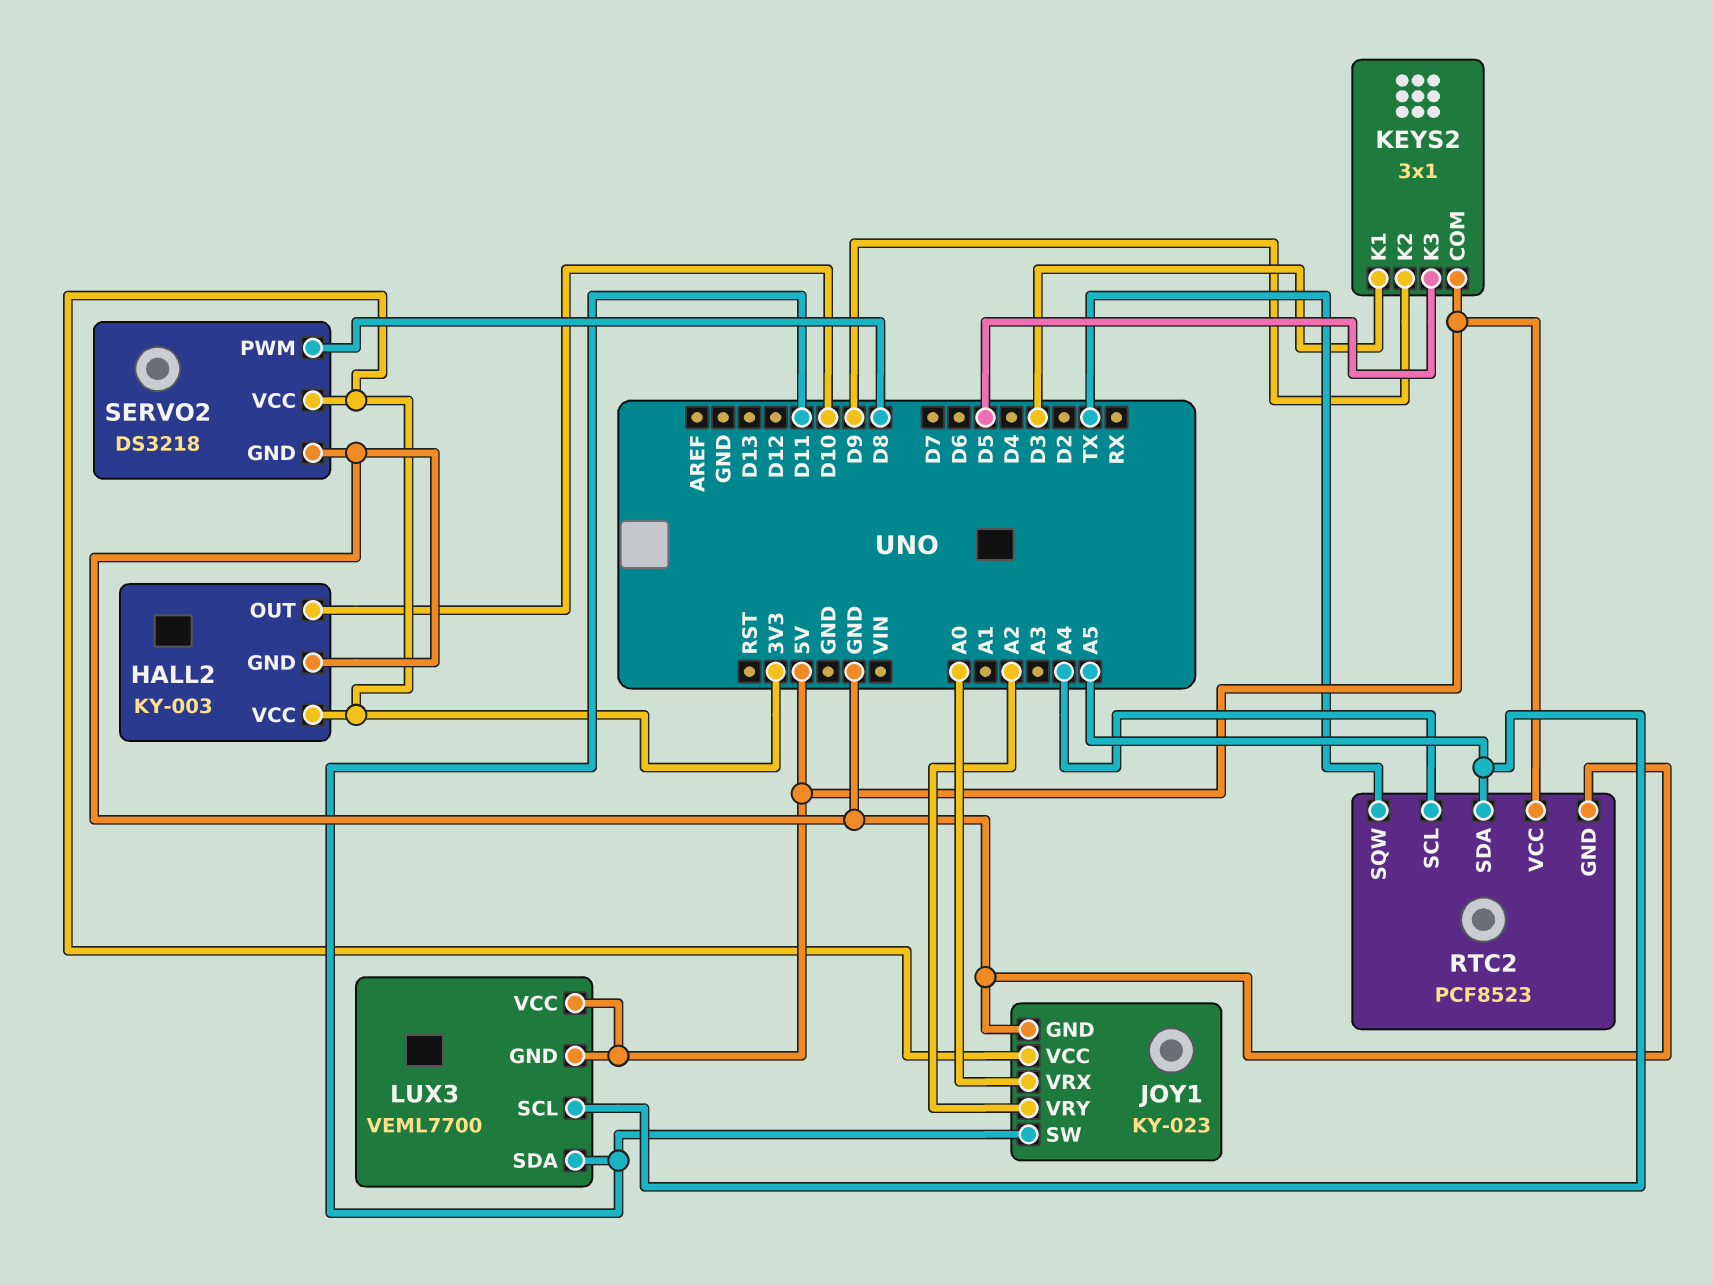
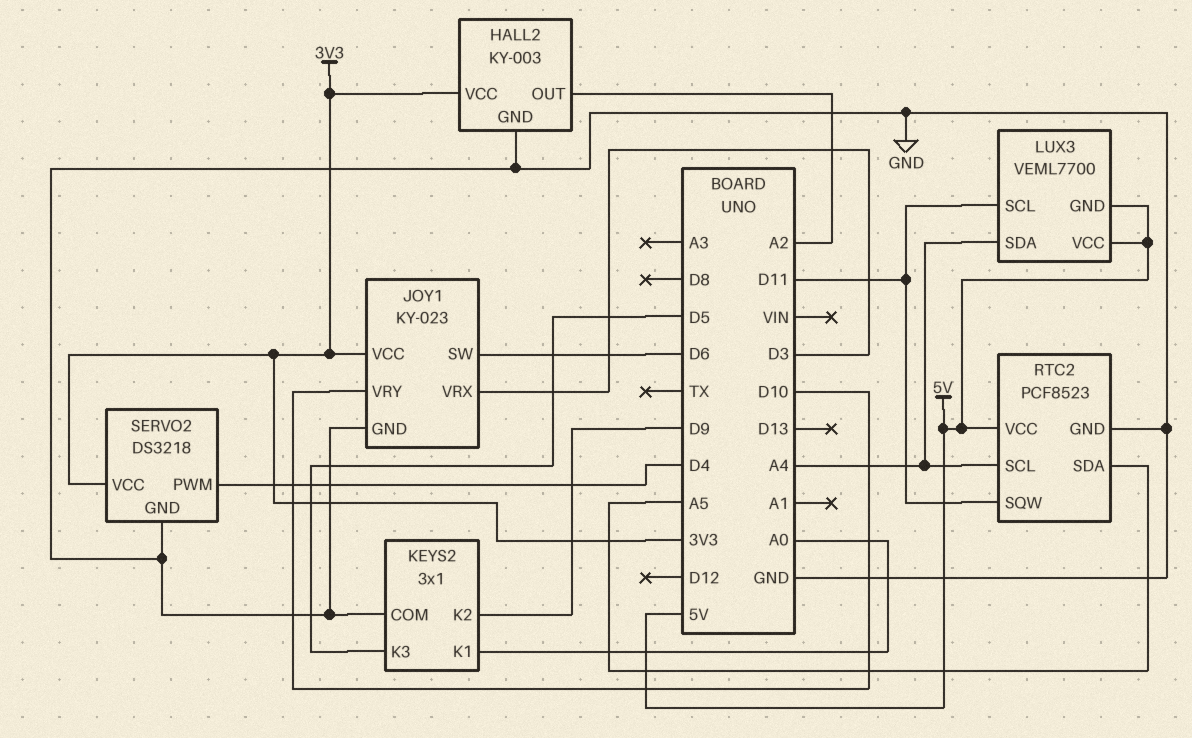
HALL2 pin OUT: D10 -> A2
JOY1 pin SW: D11 -> D6
JOY1 pin VRX: A0 -> D3
JOY1 pin VRY: A2 -> D10
KEYS2 pin COM: 5V -> GND
KEYS2 pin K1: D3 -> A0
LUX3 pin SCL: A5 -> D11
LUX3 pin SDA: D11 -> A4
RTC2 pin SQW: TX -> D11
SERVO2 pin PWM: D8 -> D4

